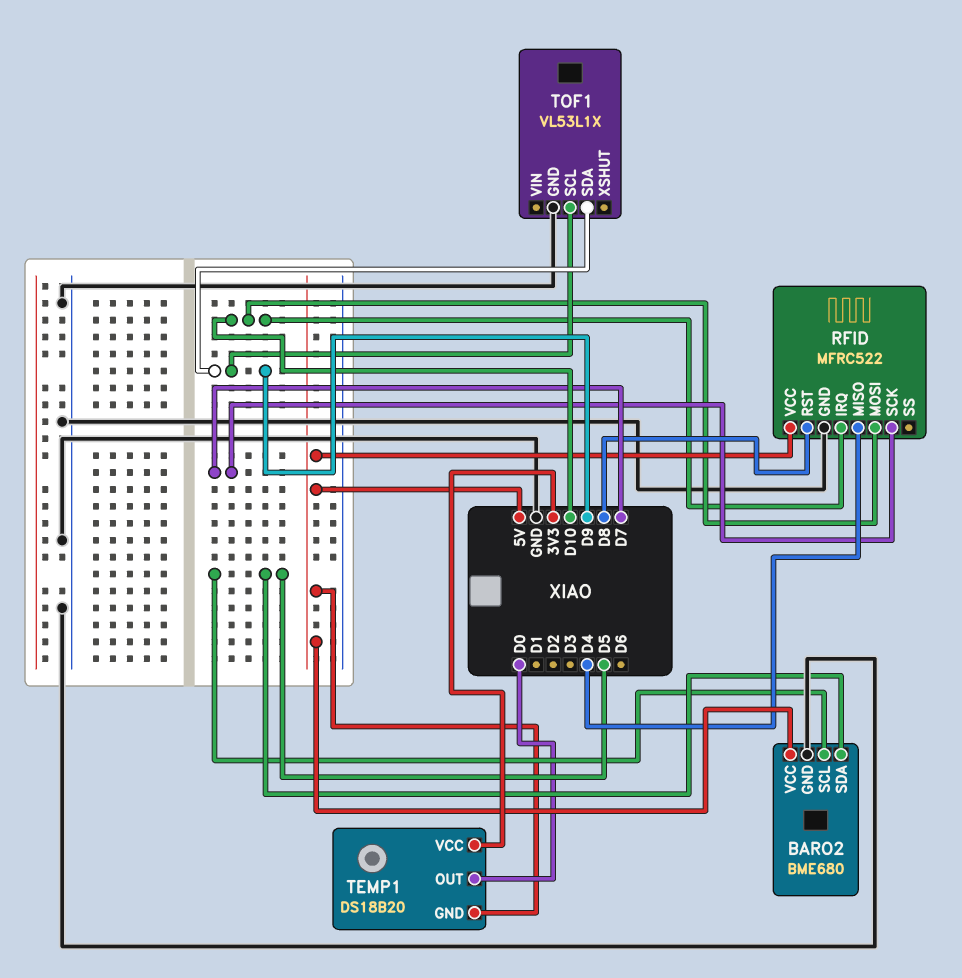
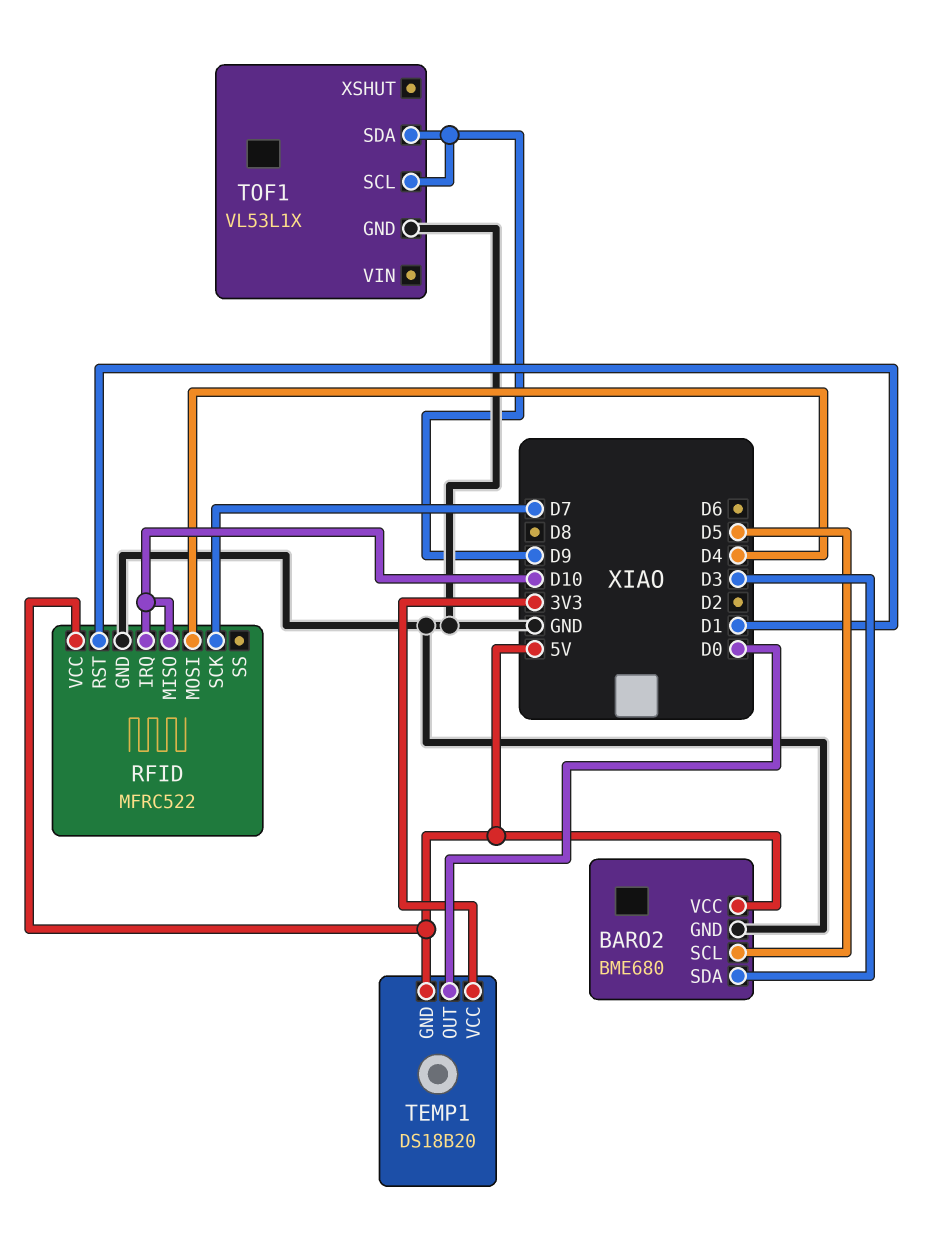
BARO2 pin SDA: D5 -> D3
RFID pin MISO: D4 -> D10
RFID pin MOSI: D10 -> D4
RFID pin RST: D8 -> D1

